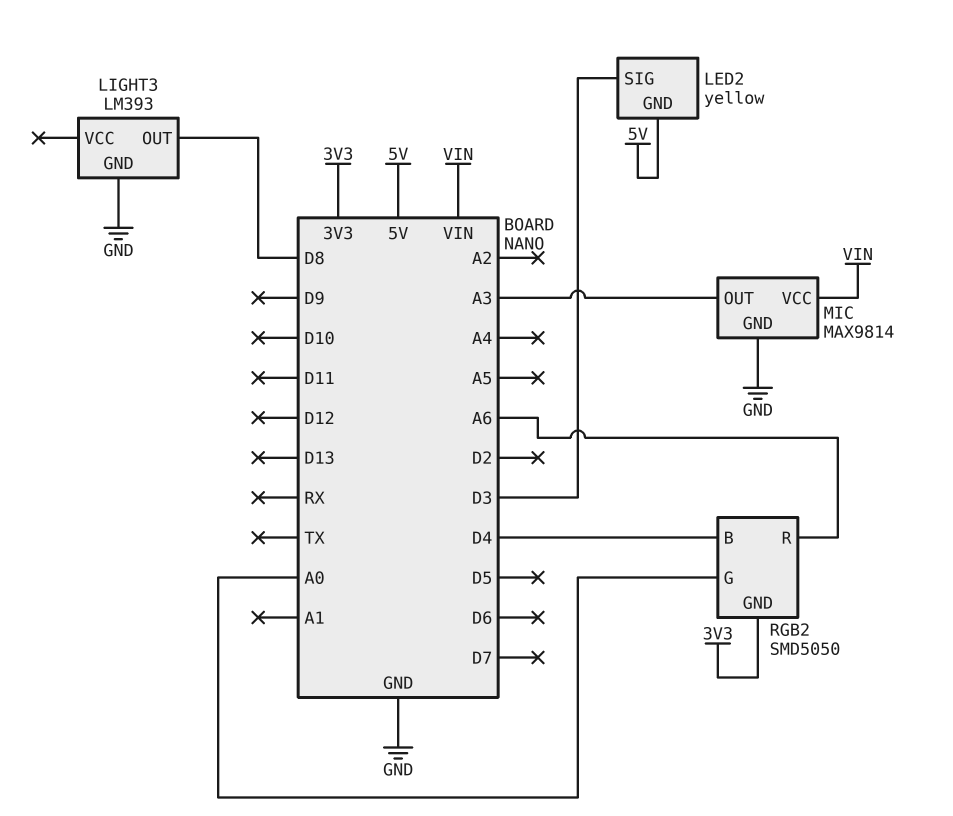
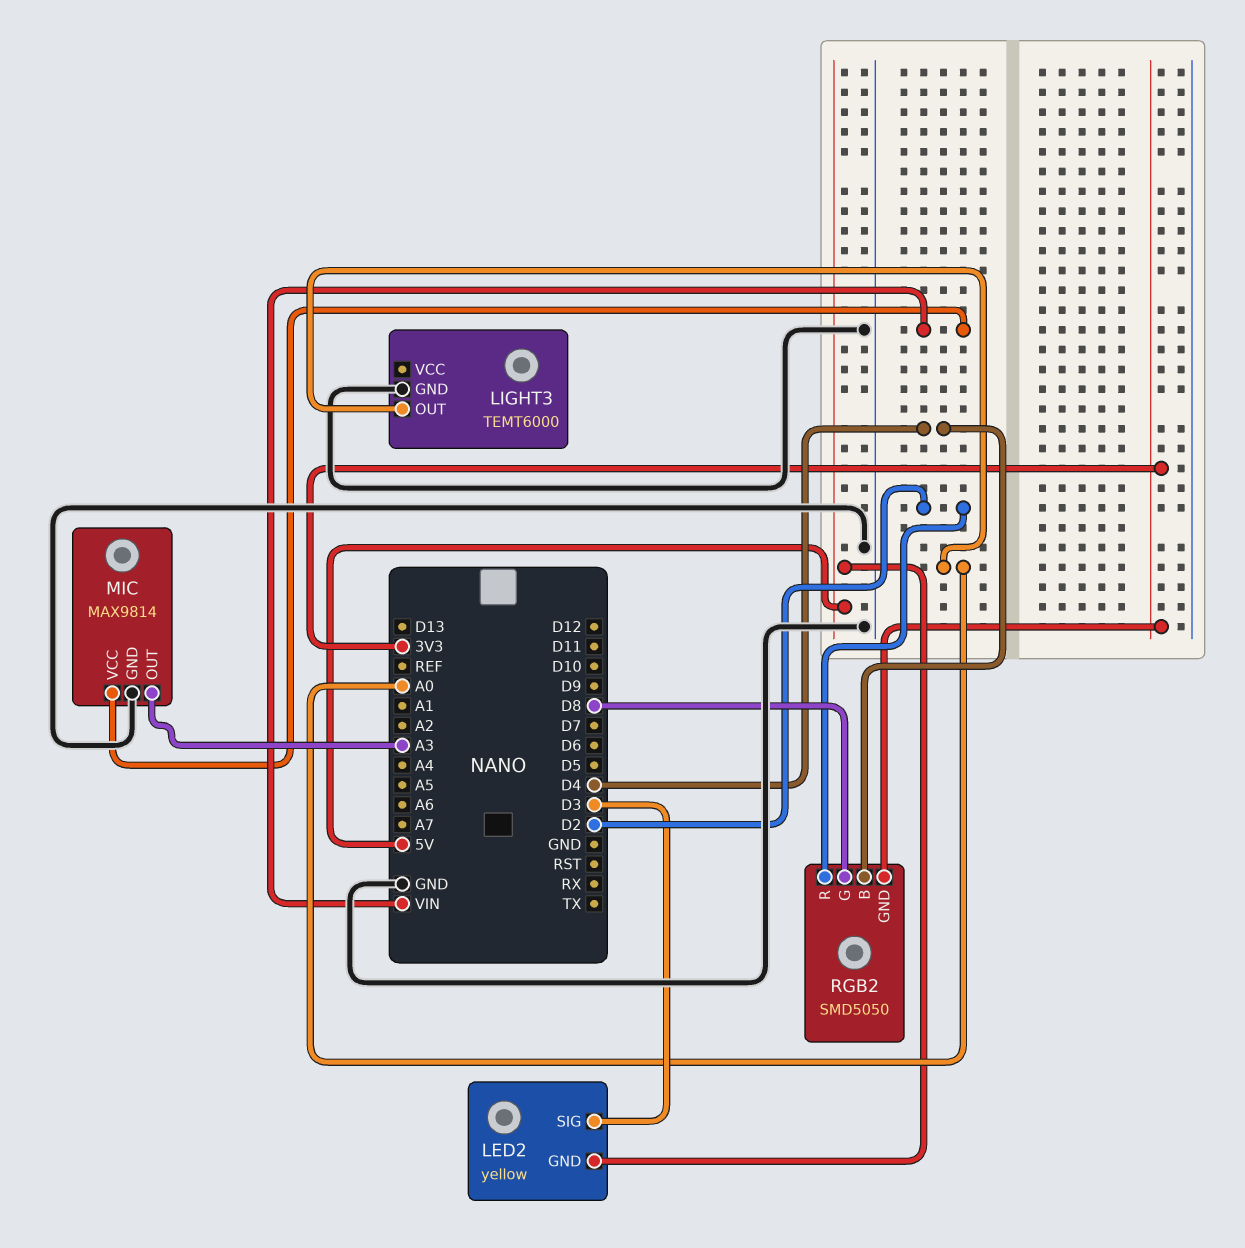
LIGHT3: LM393 -> TEMT6000
LIGHT3 pin OUT: D8 -> A0
RGB2 pin G: A0 -> D8
RGB2 pin R: A6 -> D2

